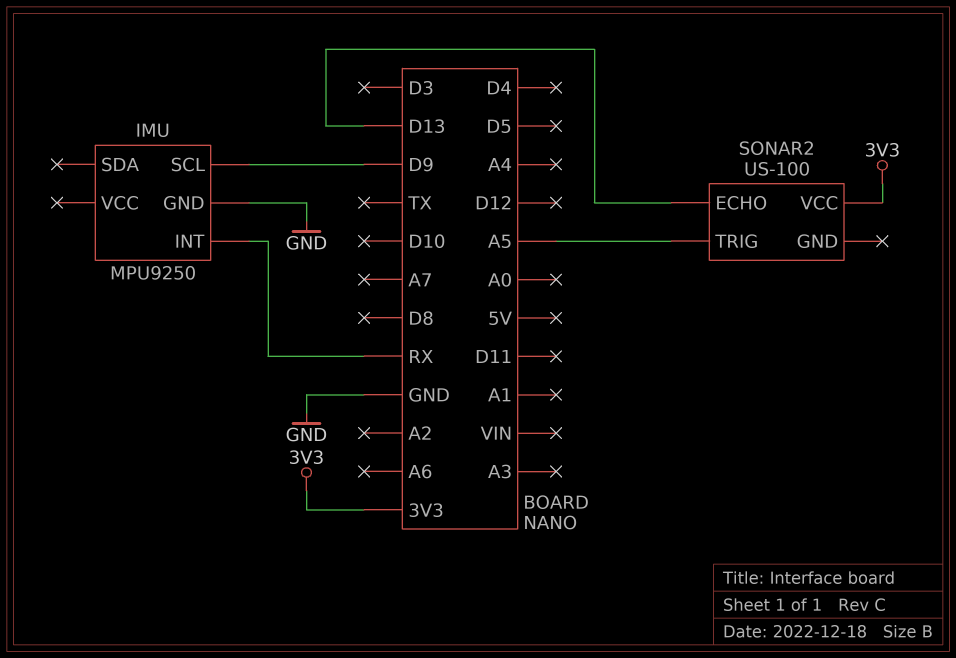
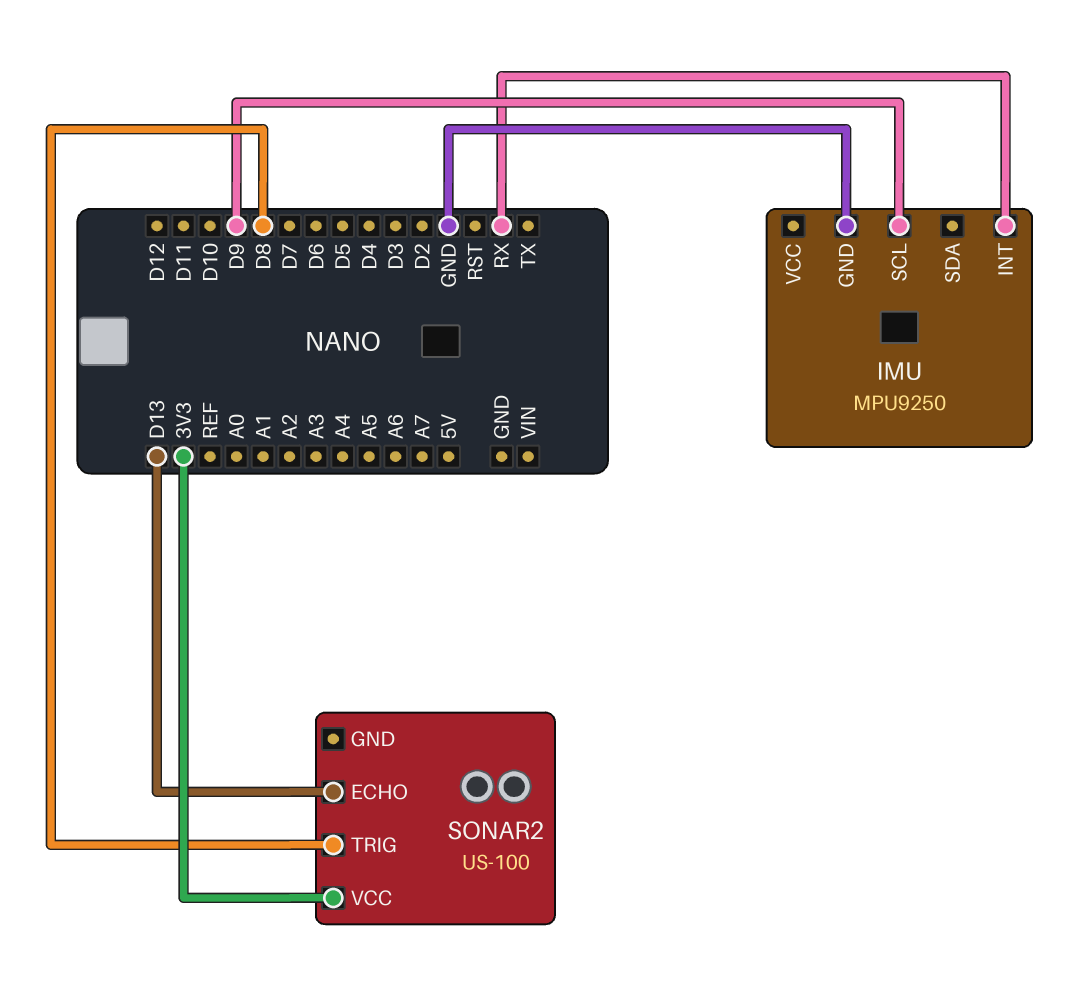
SONAR2 pin TRIG: A5 -> D8

